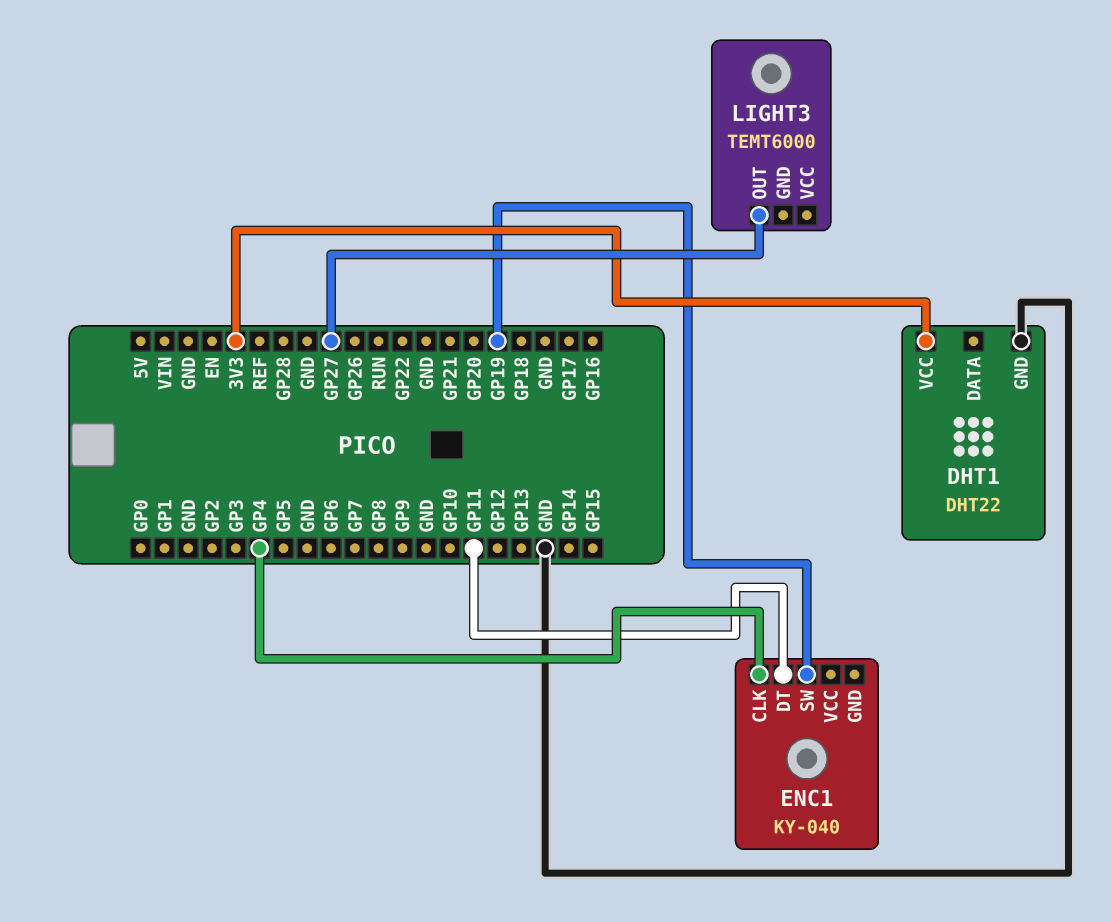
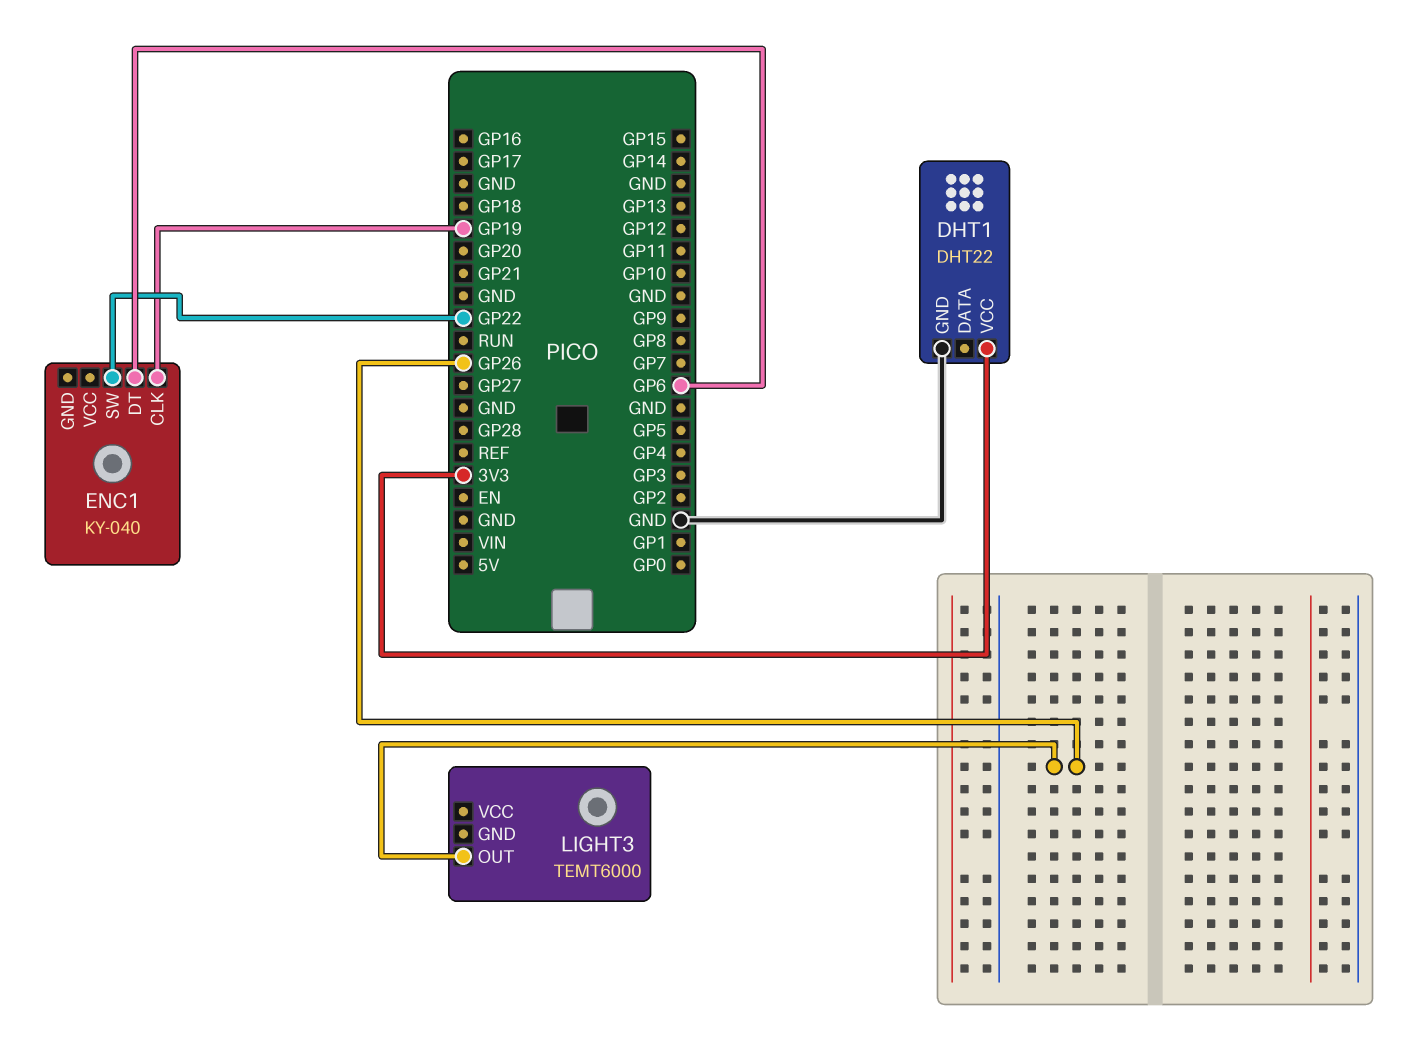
ENC1 pin CLK: GP4 -> GP19
ENC1 pin DT: GP11 -> GP6
ENC1 pin SW: GP19 -> GP22
LIGHT3 pin OUT: GP27 -> GP26

